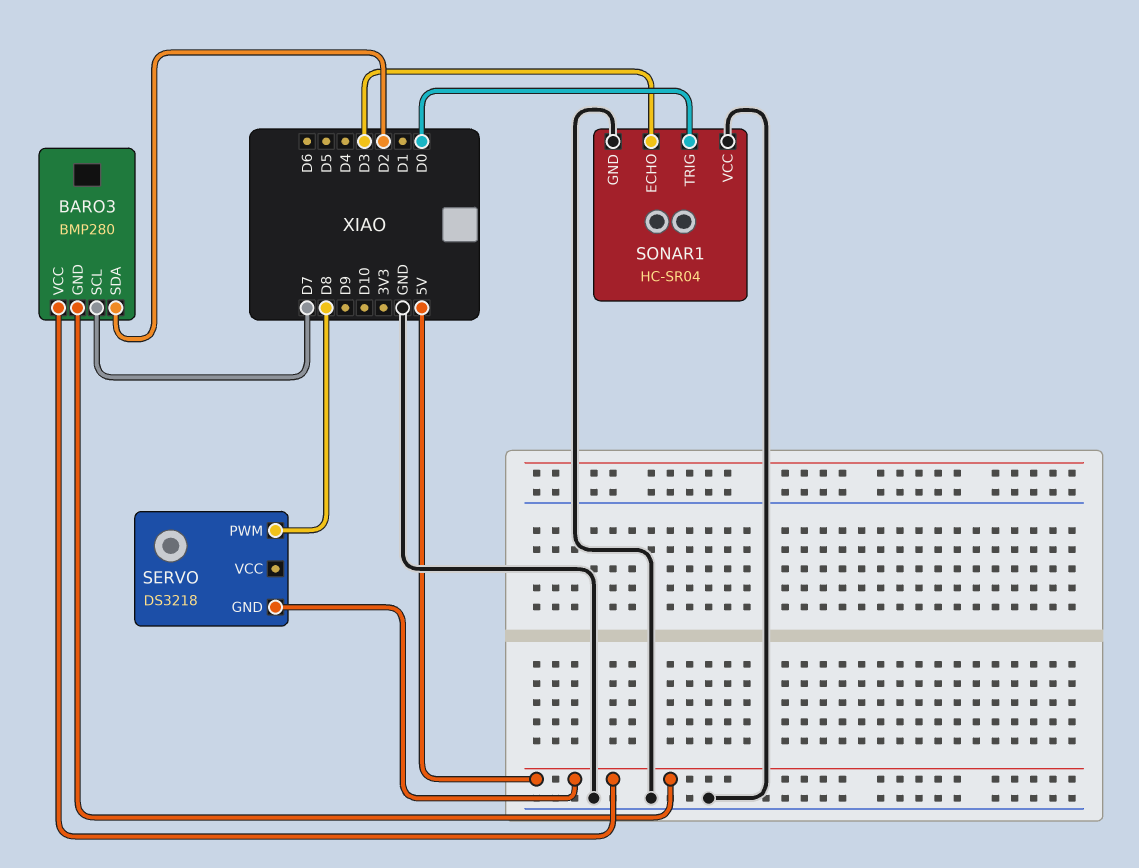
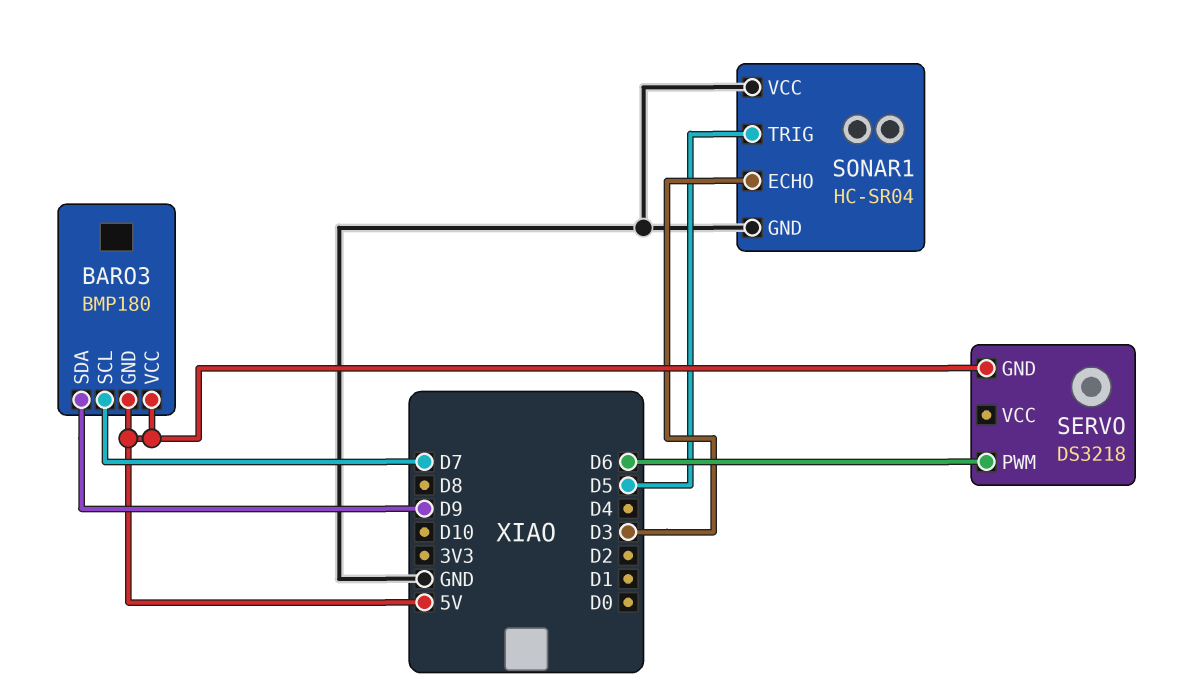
BARO3: BMP280 -> BMP180
BARO3 pin SDA: D2 -> D9
SERVO pin PWM: D8 -> D6
SONAR1 pin TRIG: D0 -> D5

